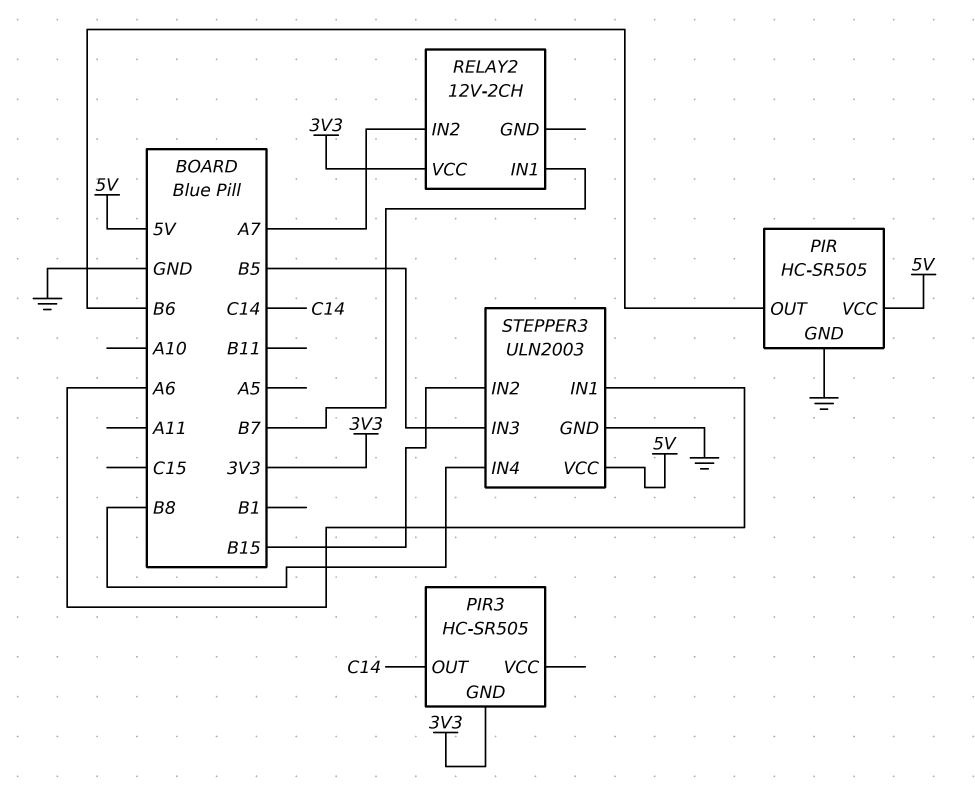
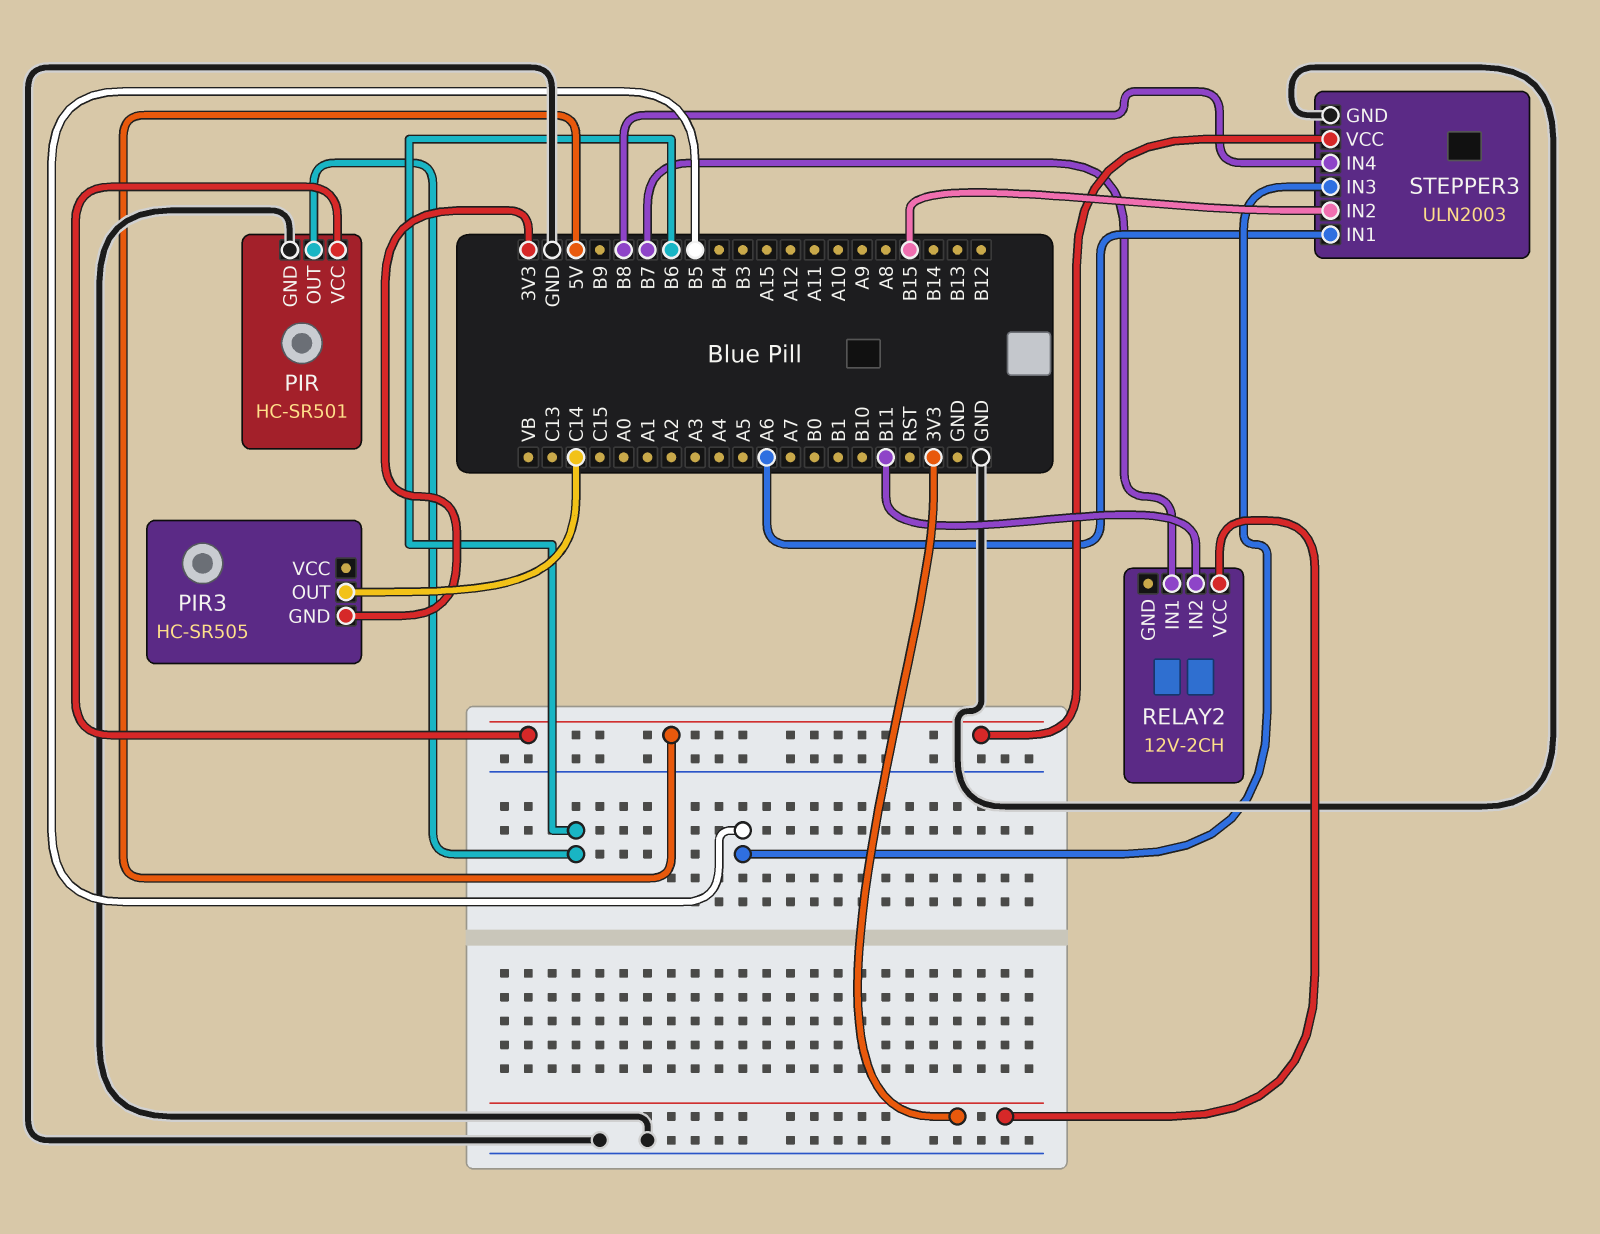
PIR: HC-SR505 -> HC-SR501
RELAY2 pin IN2: A7 -> B11

